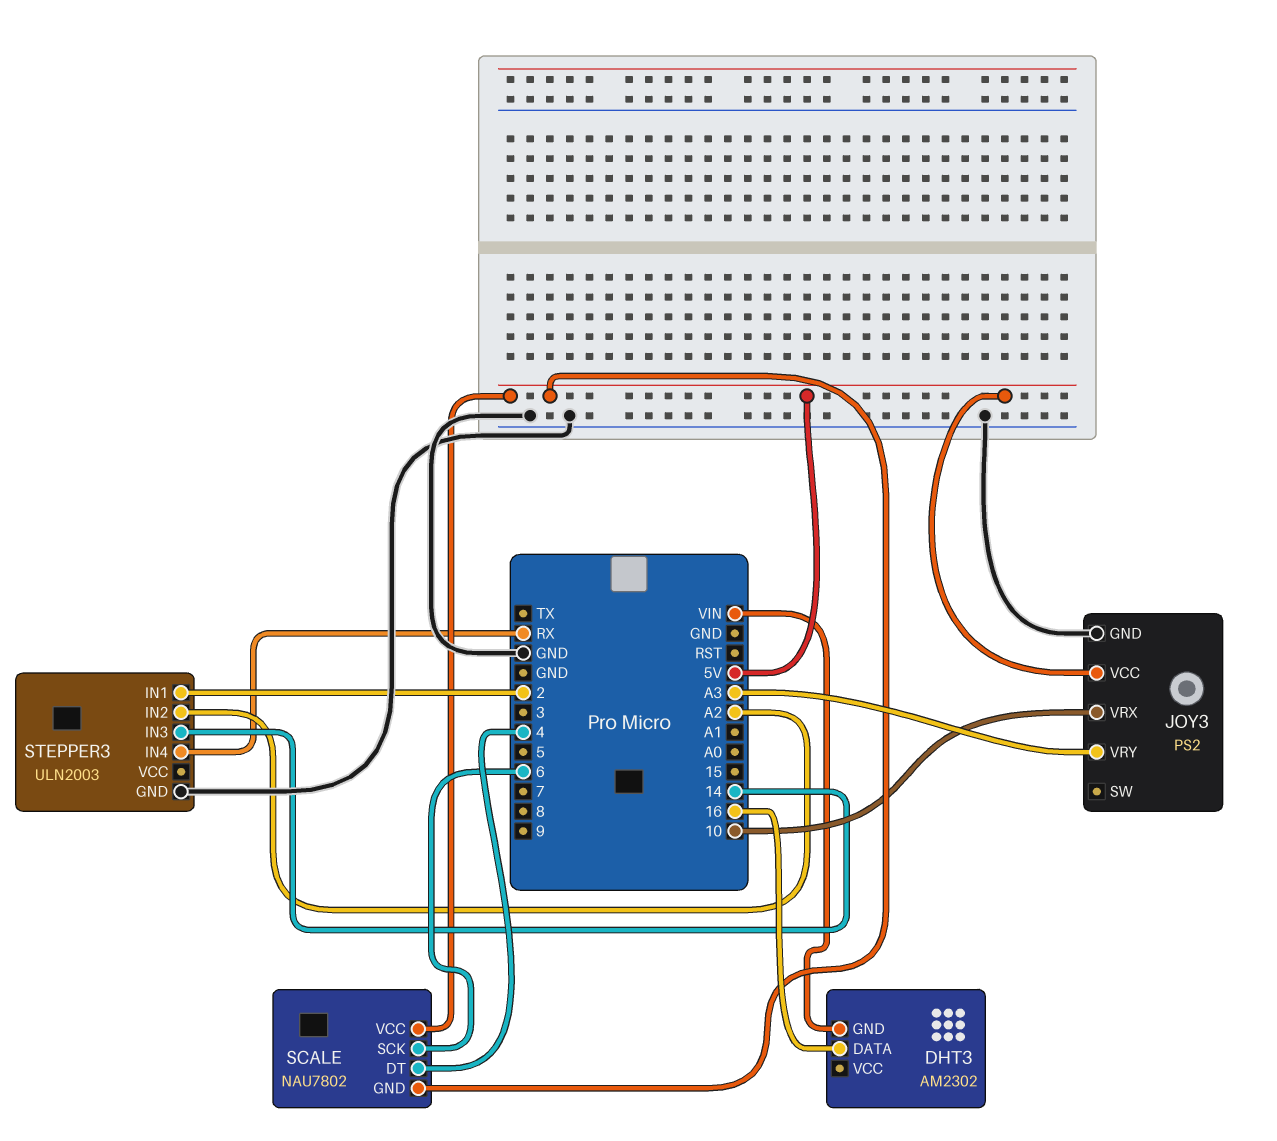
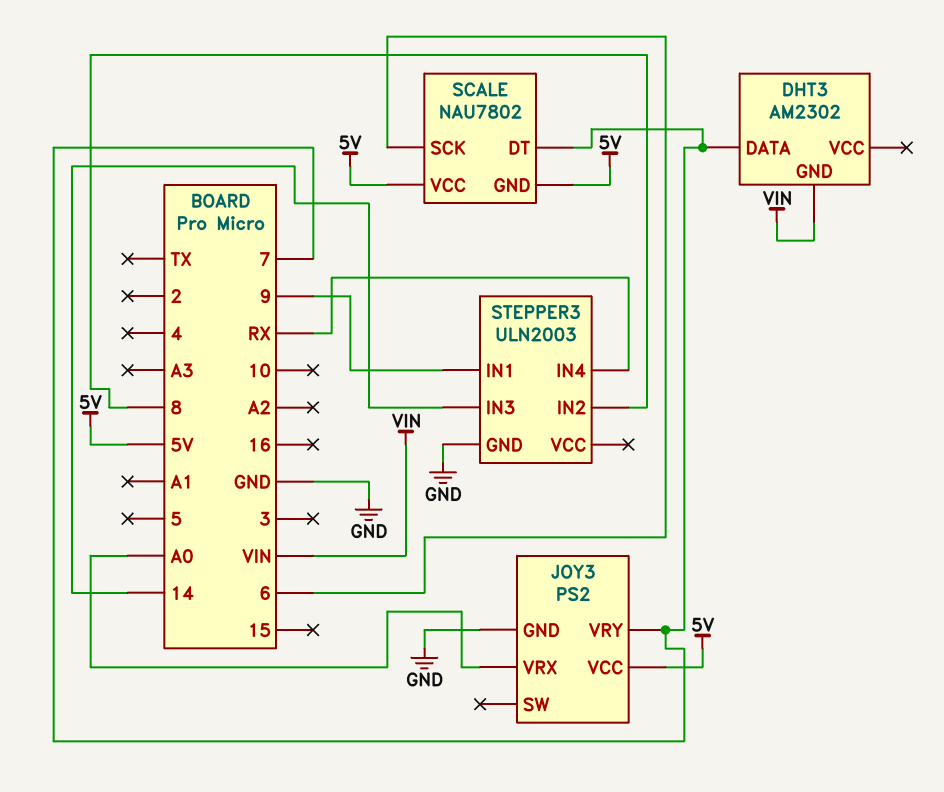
DHT3 pin DATA: 16 -> 7
JOY3 pin VRX: 10 -> A0
JOY3 pin VRY: A3 -> 7
SCALE pin DT: 4 -> 7
STEPPER3 pin IN1: 2 -> 9
STEPPER3 pin IN2: A2 -> 8

